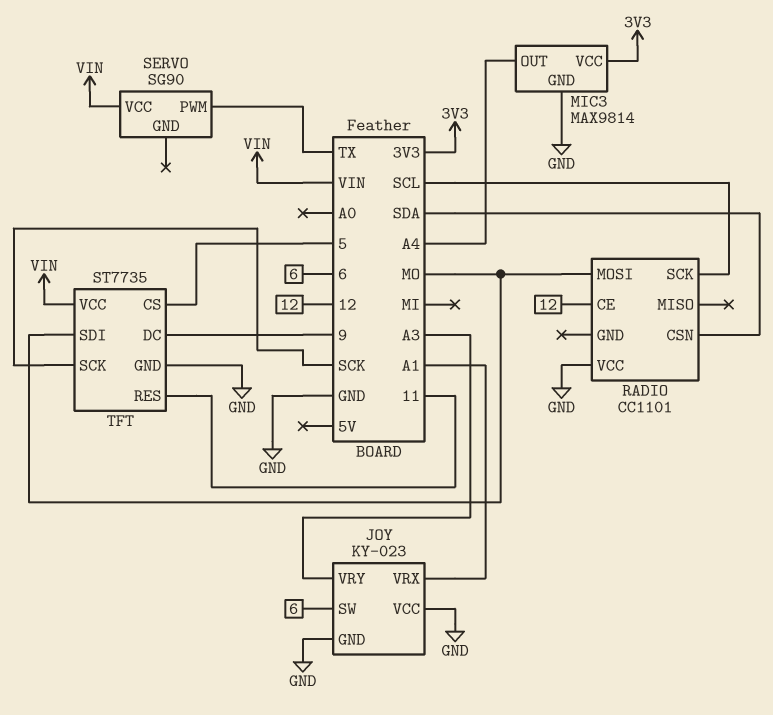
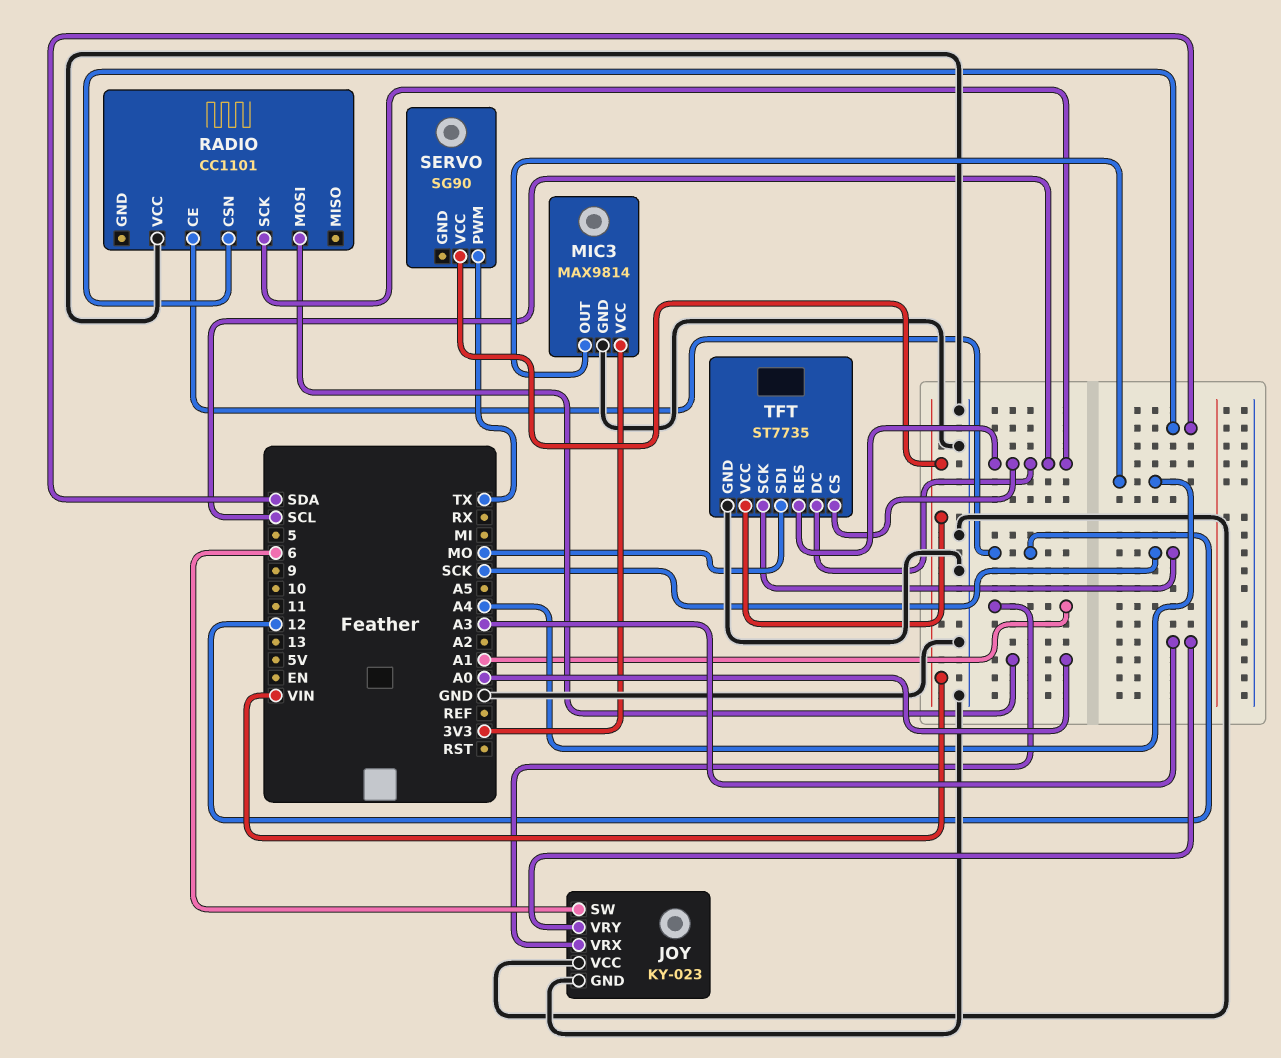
RADIO pin MOSI: MO -> A0
TFT pin CS: 5 -> SCL
TFT pin DC: 9 -> SCL
TFT pin RES: 11 -> SCL

